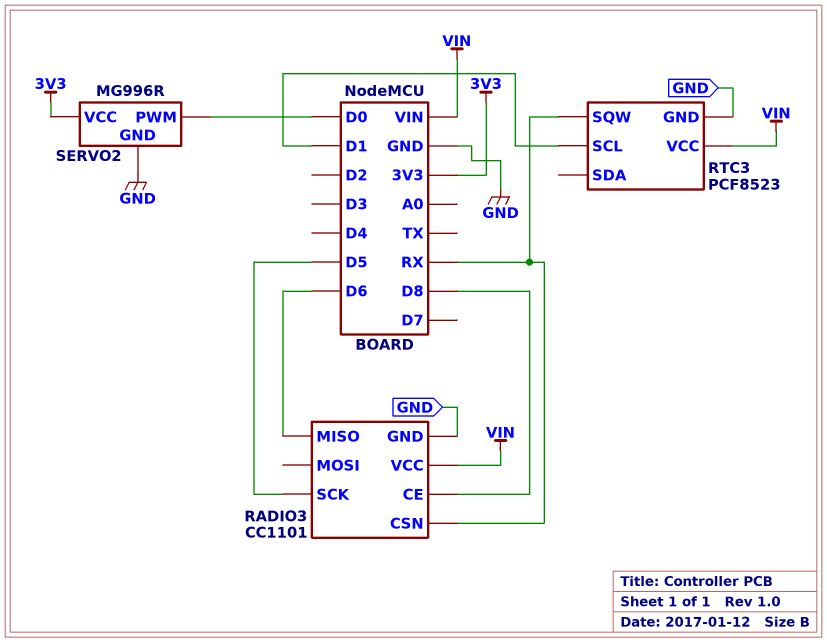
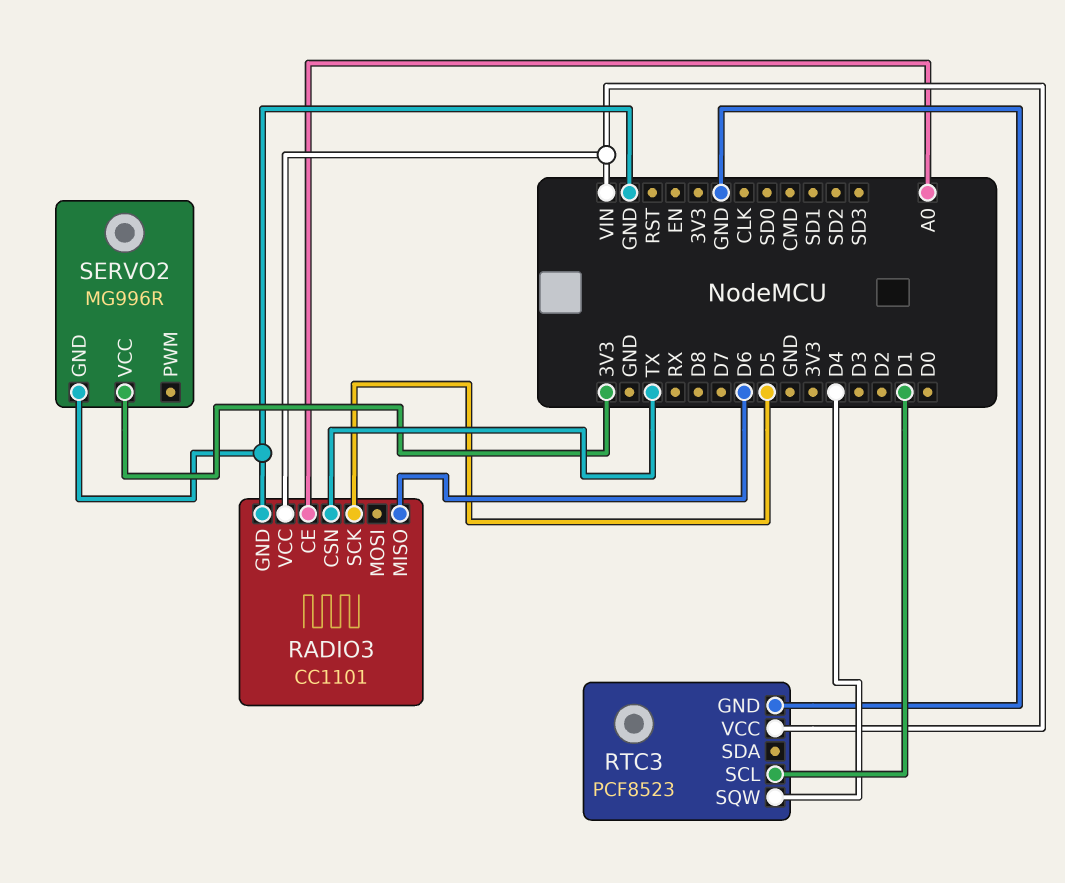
RADIO3 pin CE: D8 -> A0
RADIO3 pin CSN: RX -> TX
RTC3 pin SQW: RX -> D4
SERVO2 pin PWM: D0 -> none

